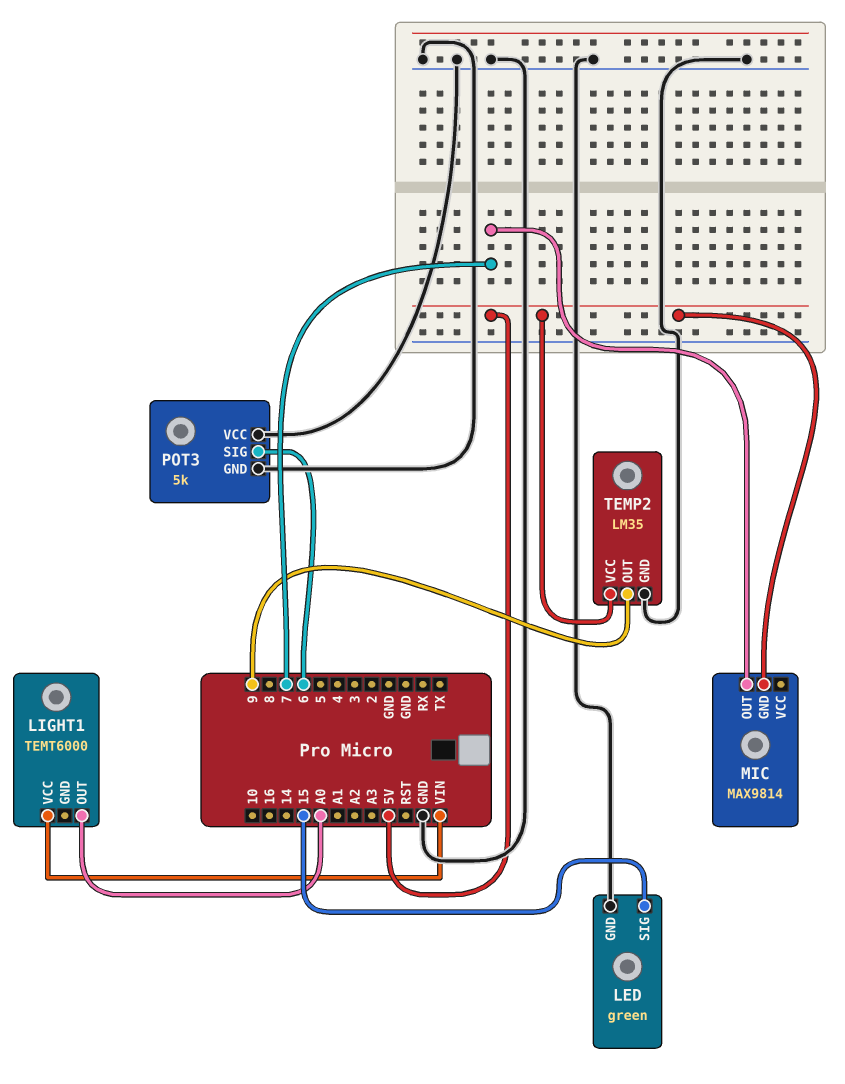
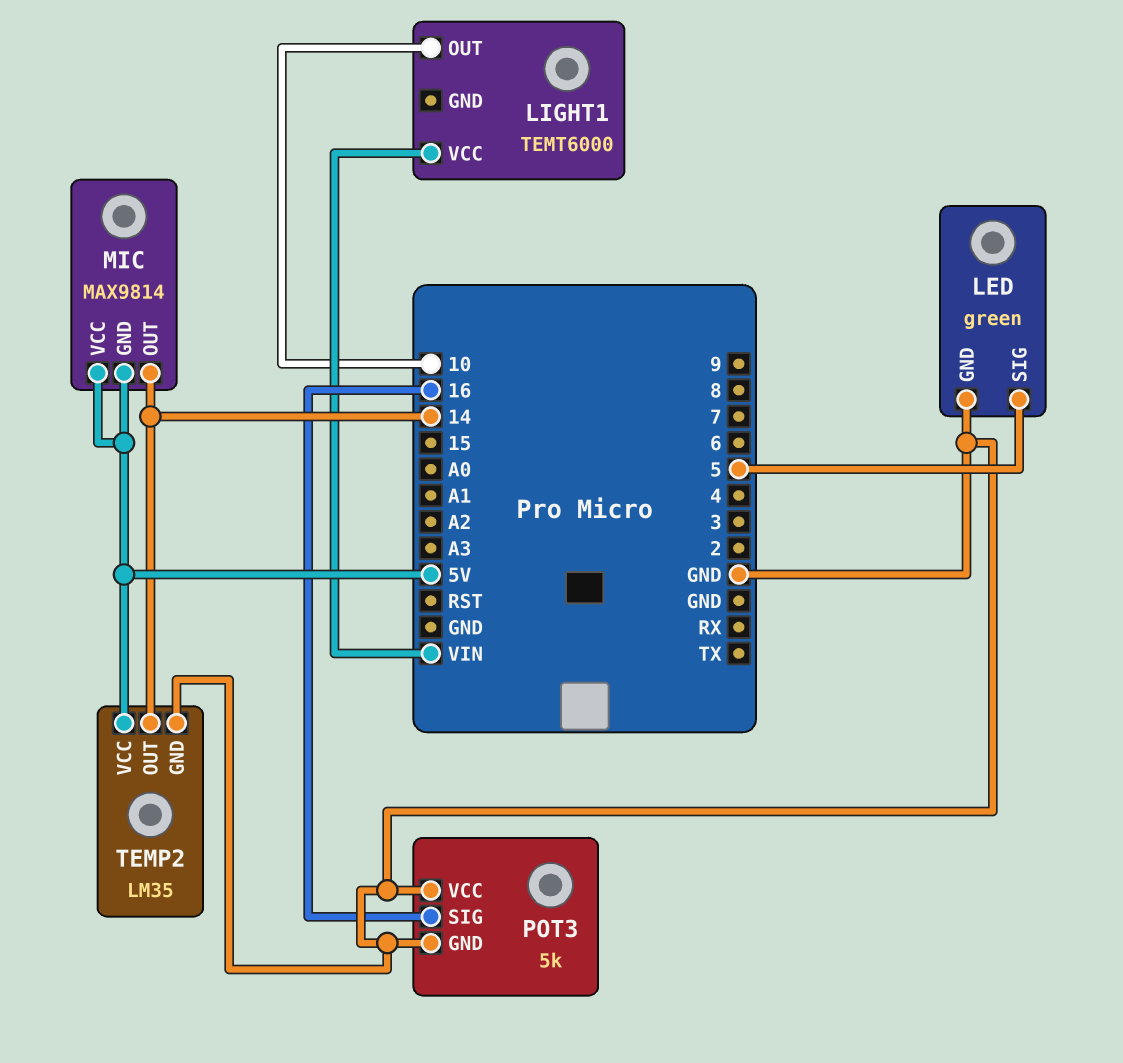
LED pin SIG: 15 -> 5
LIGHT1 pin OUT: A0 -> 10
MIC pin OUT: 7 -> 14
MIC pin VCC: none -> 5V
POT3 pin SIG: 6 -> 16
TEMP2 pin OUT: 9 -> 14

